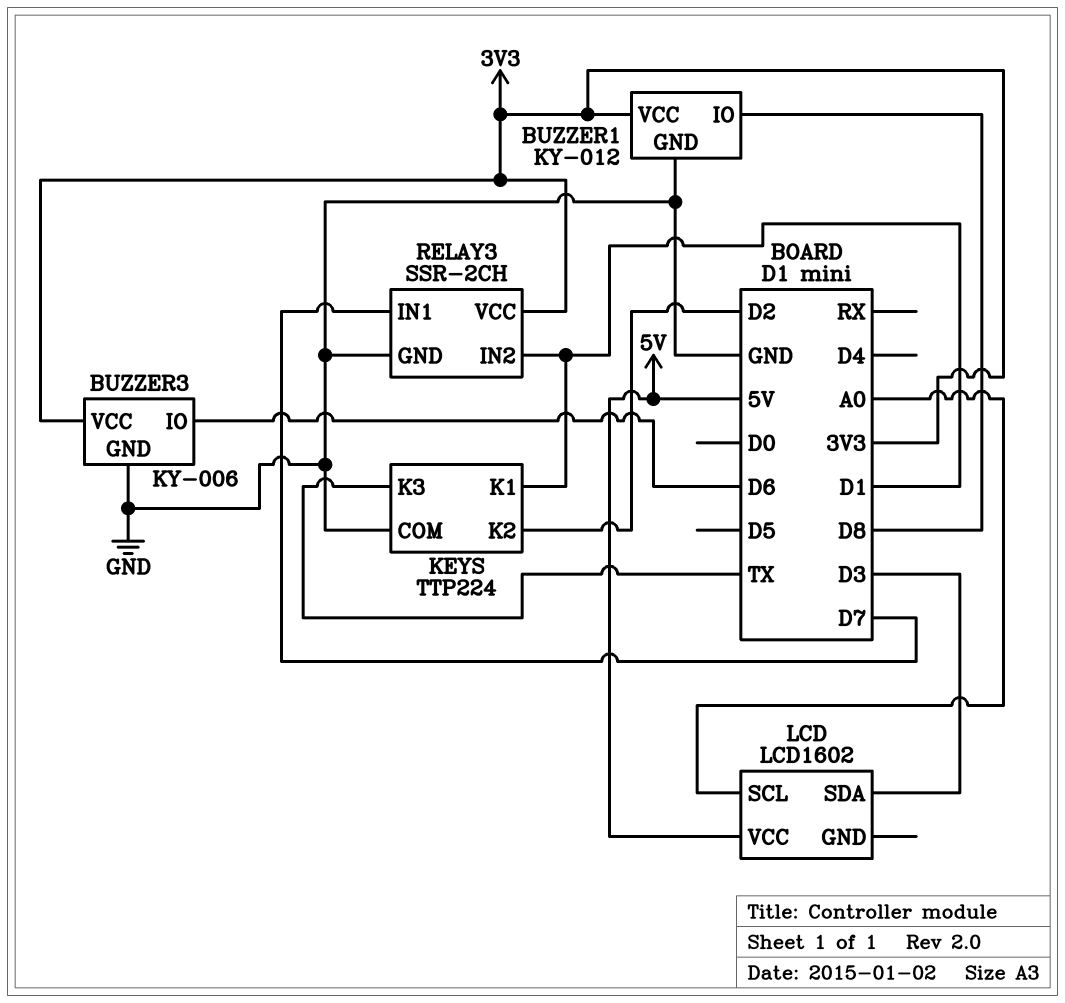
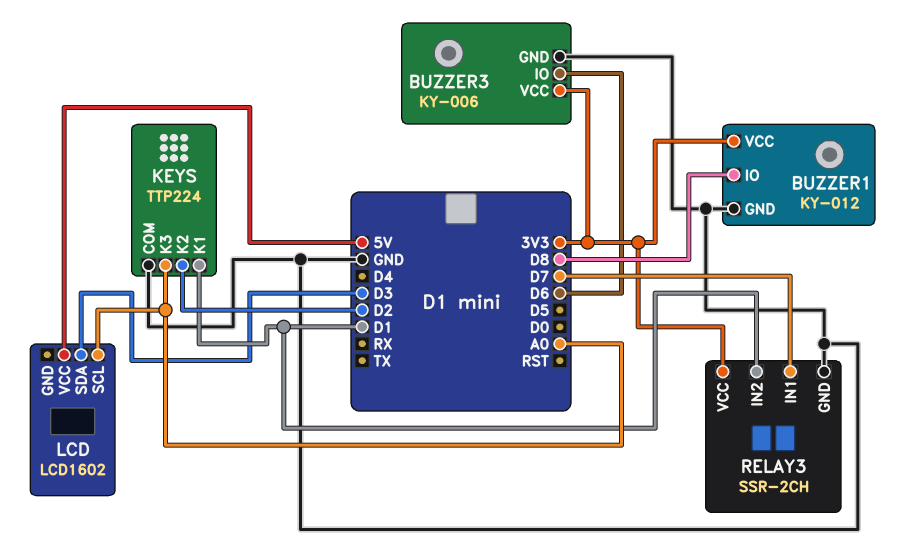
KEYS pin K3: TX -> A0

